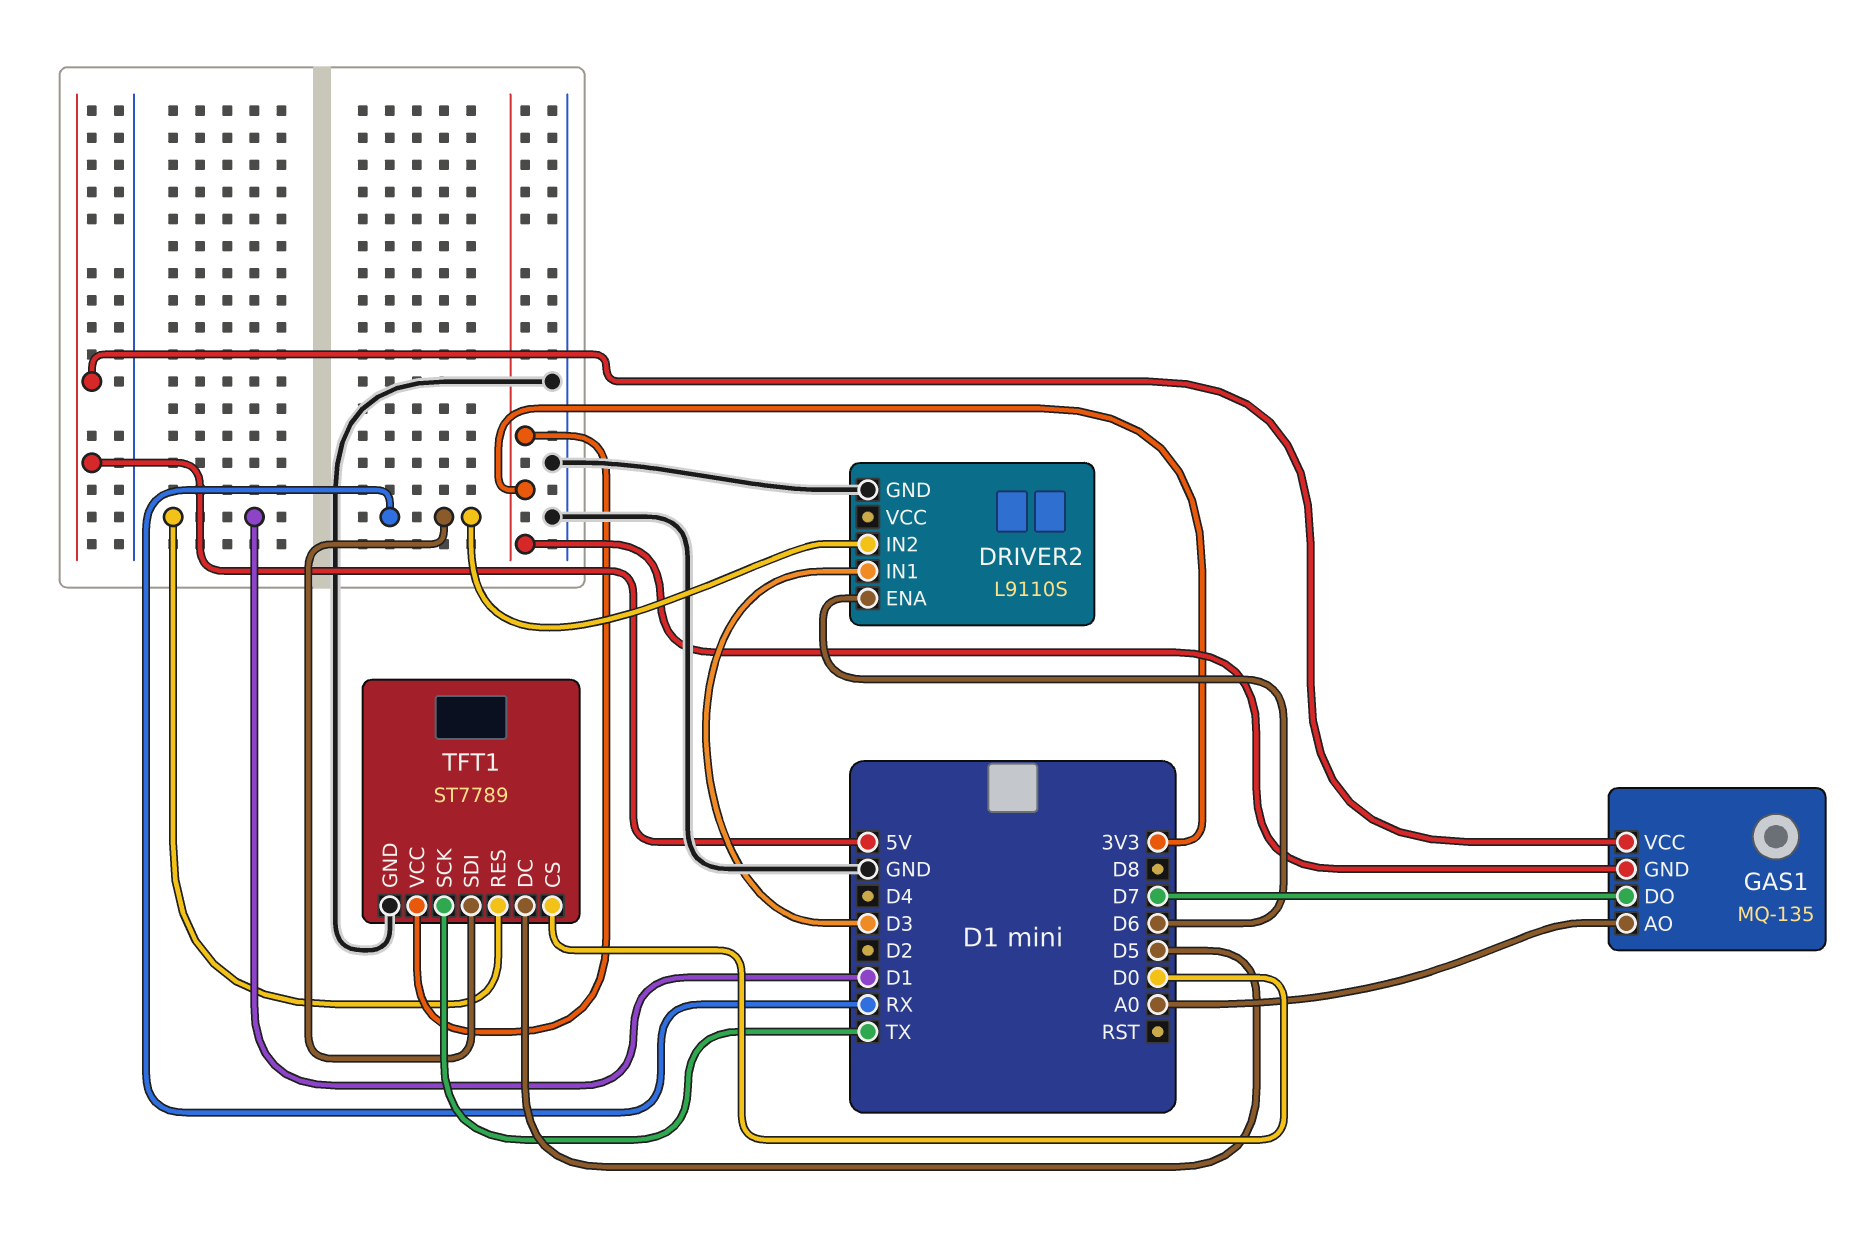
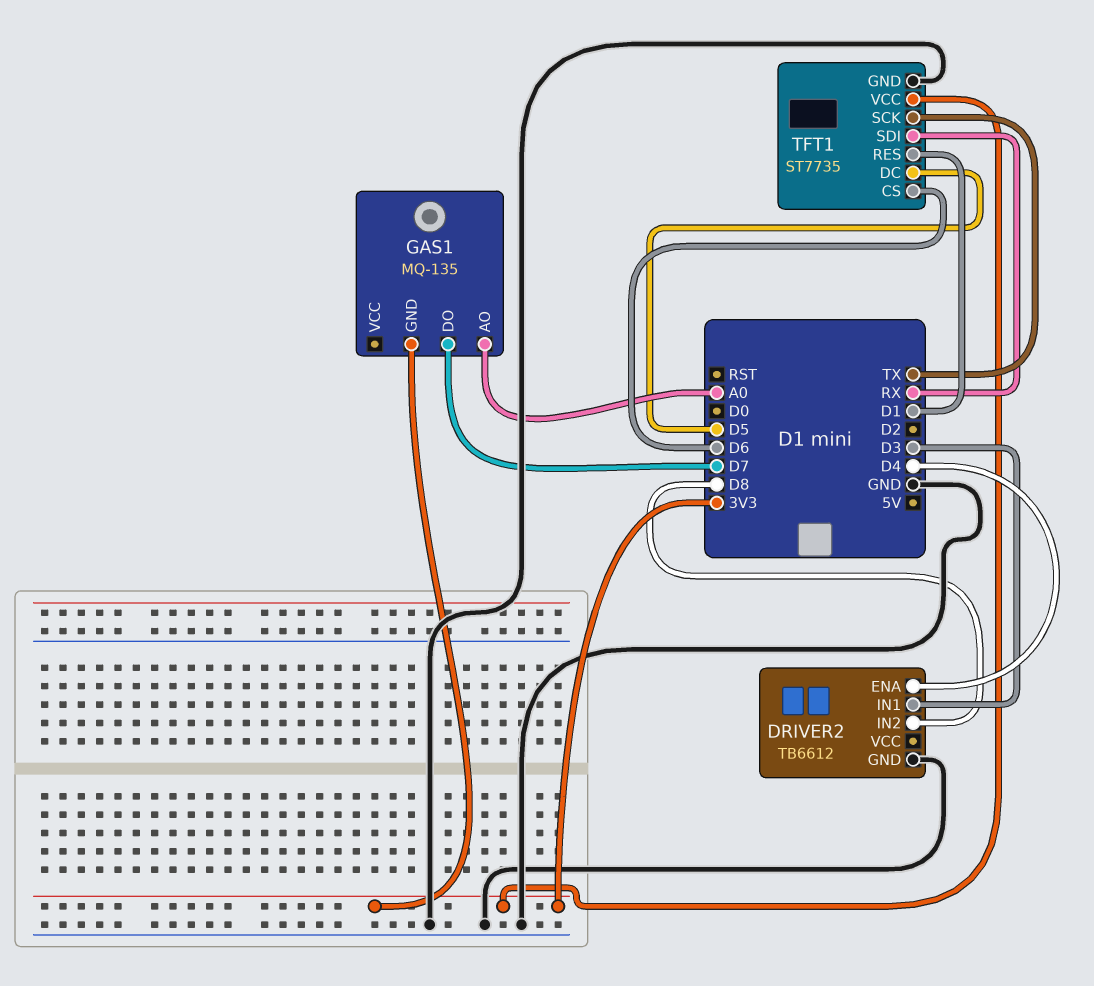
DRIVER2: L9110S -> TB6612
DRIVER2 pin ENA: D6 -> D4
DRIVER2 pin IN2: RX -> D8
GAS1 pin VCC: 5V -> none
TFT1: ST7789 -> ST7735
TFT1 pin CS: D0 -> D6

